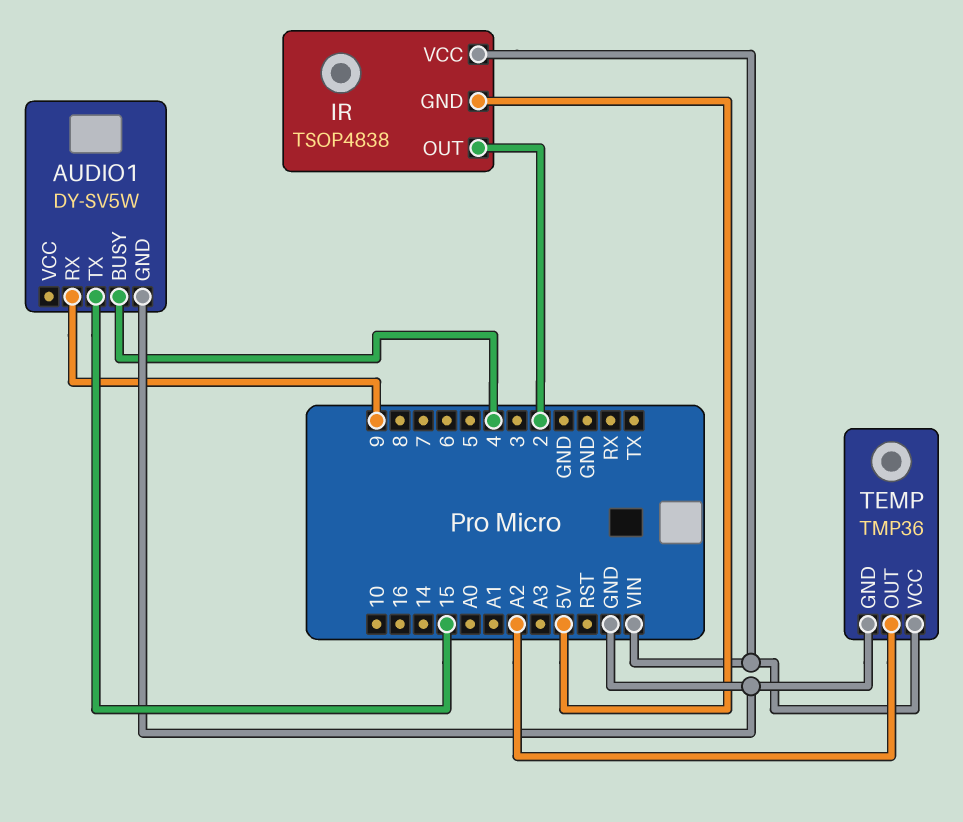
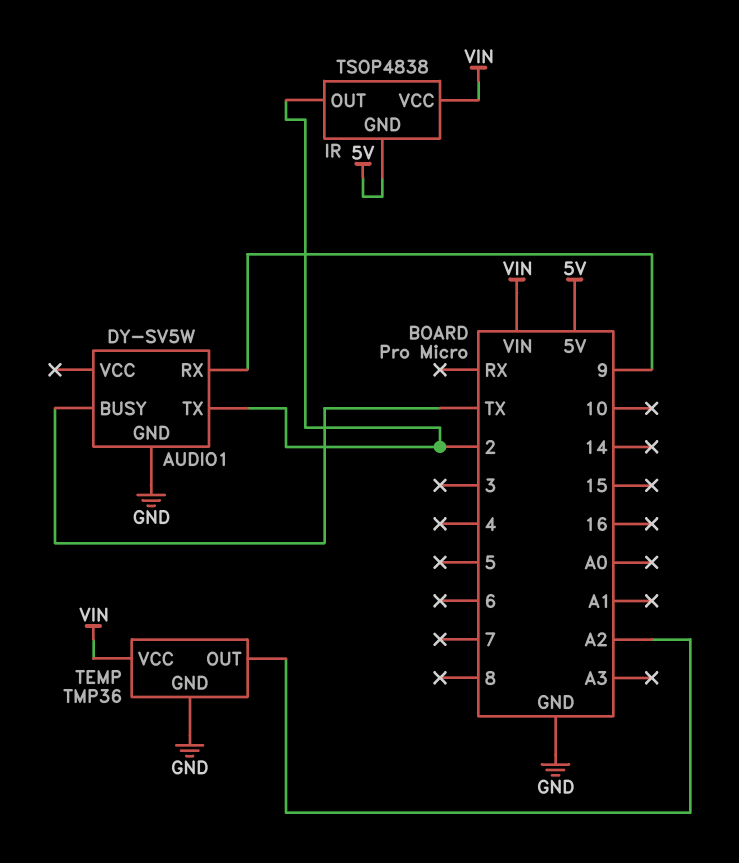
AUDIO1 pin BUSY: 4 -> TX
AUDIO1 pin TX: 15 -> 2

